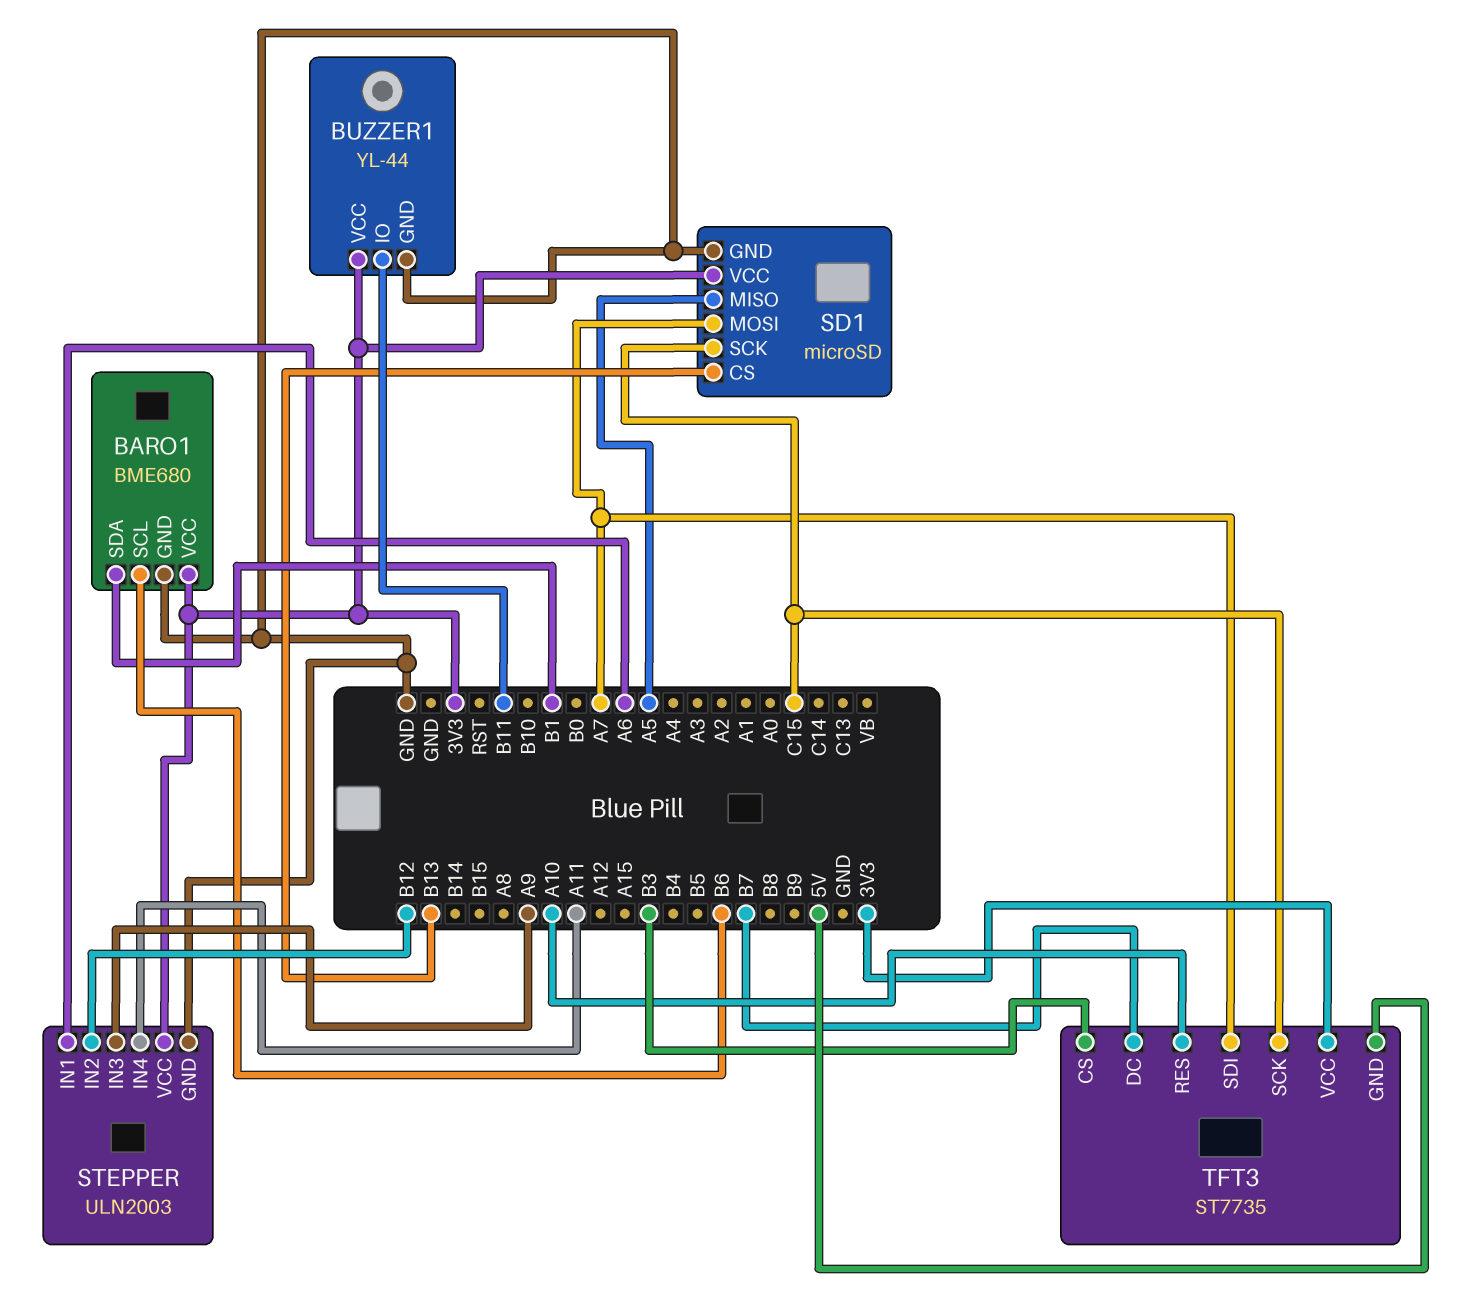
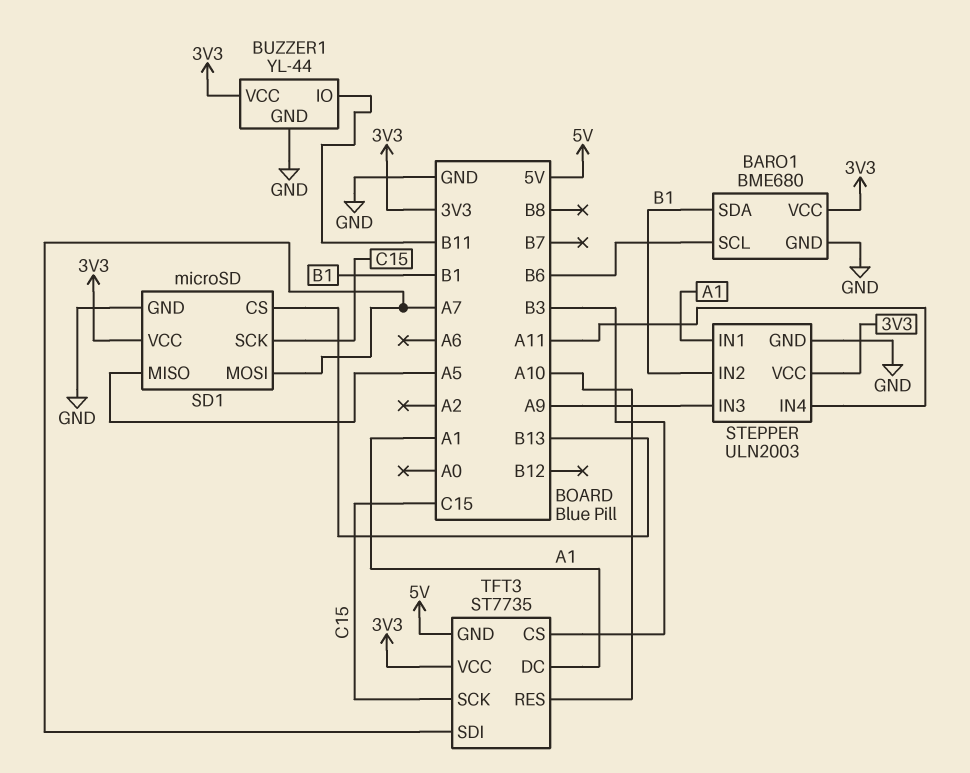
STEPPER pin IN1: A6 -> A1
STEPPER pin IN2: B12 -> B1
TFT3 pin DC: B7 -> A1

